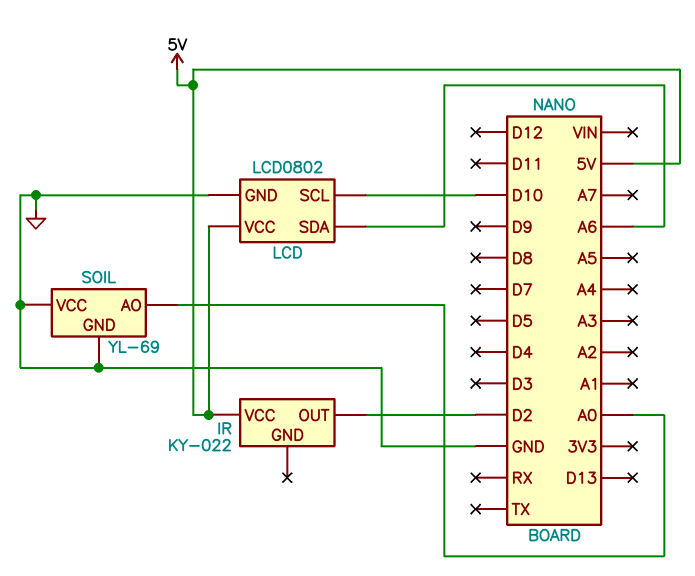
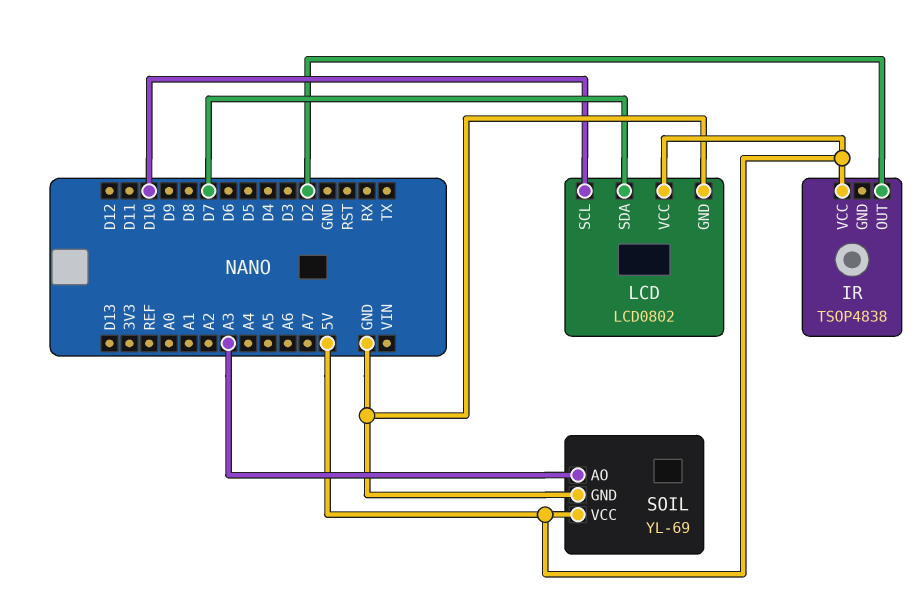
IR: KY-022 -> TSOP4838
LCD pin SDA: A6 -> D7
SOIL pin AO: A0 -> A3
SOIL pin VCC: GND -> 5V

